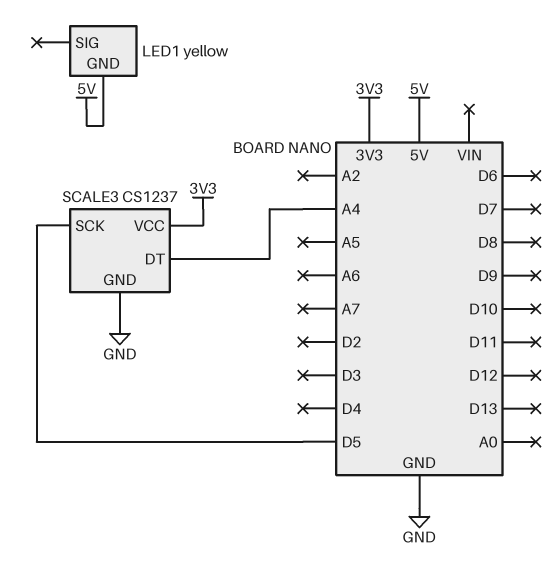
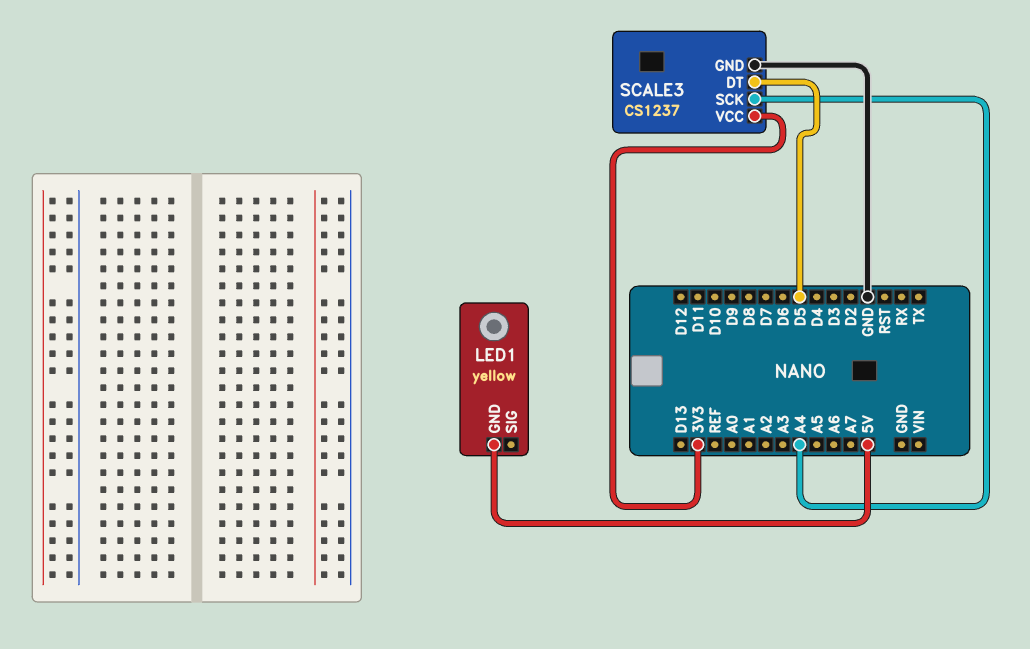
SCALE3 pin DT: A4 -> D5
SCALE3 pin SCK: D5 -> A4

